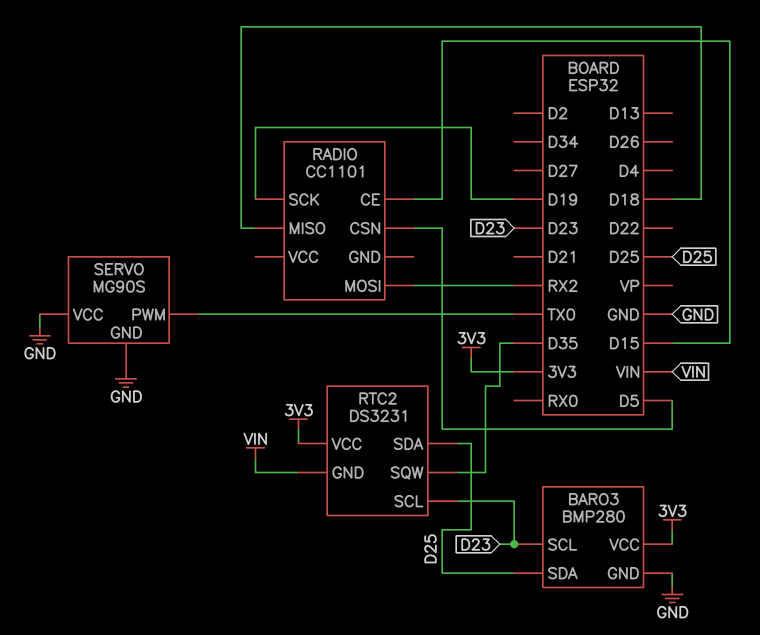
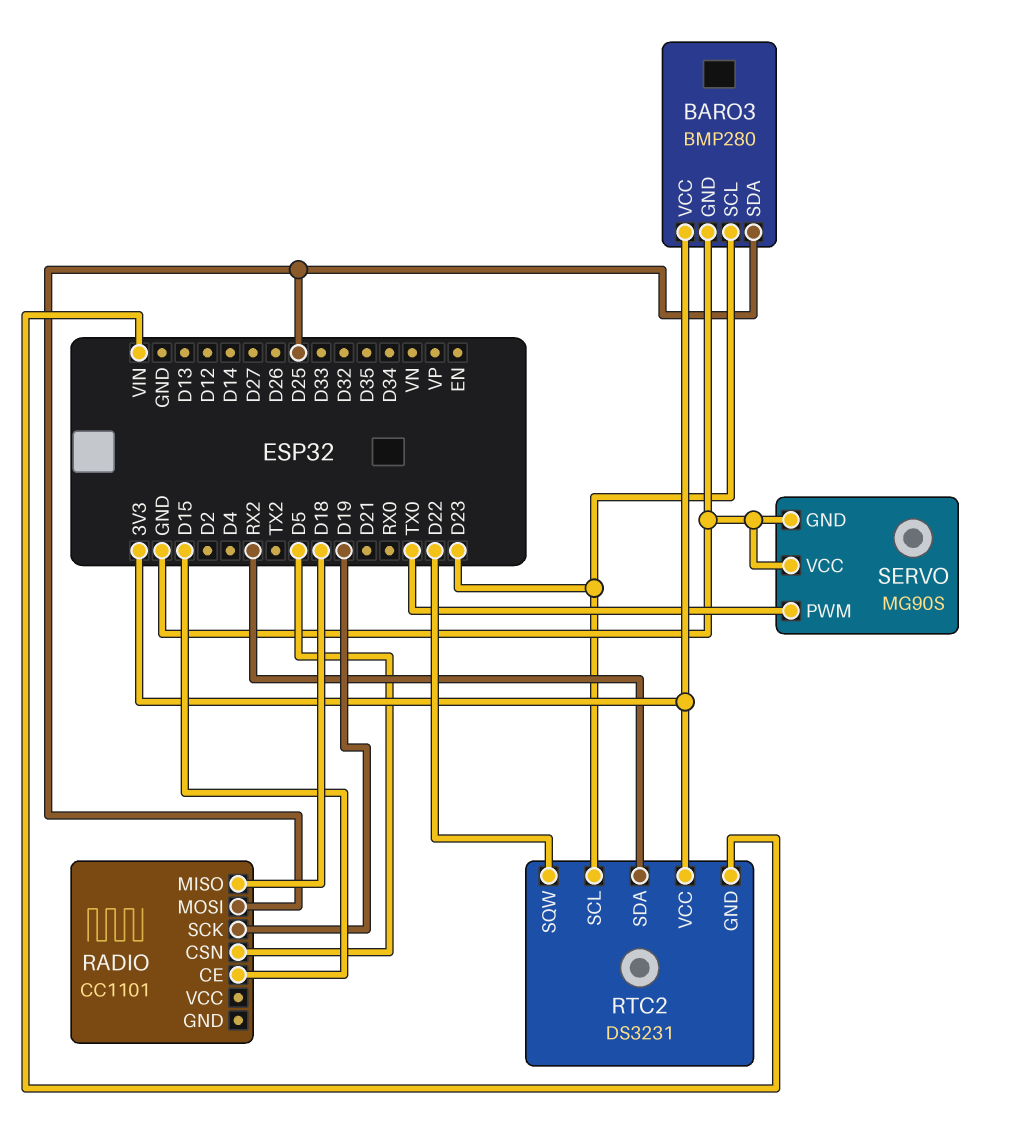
RADIO pin MOSI: RX2 -> D25
RTC2 pin SDA: D25 -> RX2
RTC2 pin SQW: D35 -> D22

